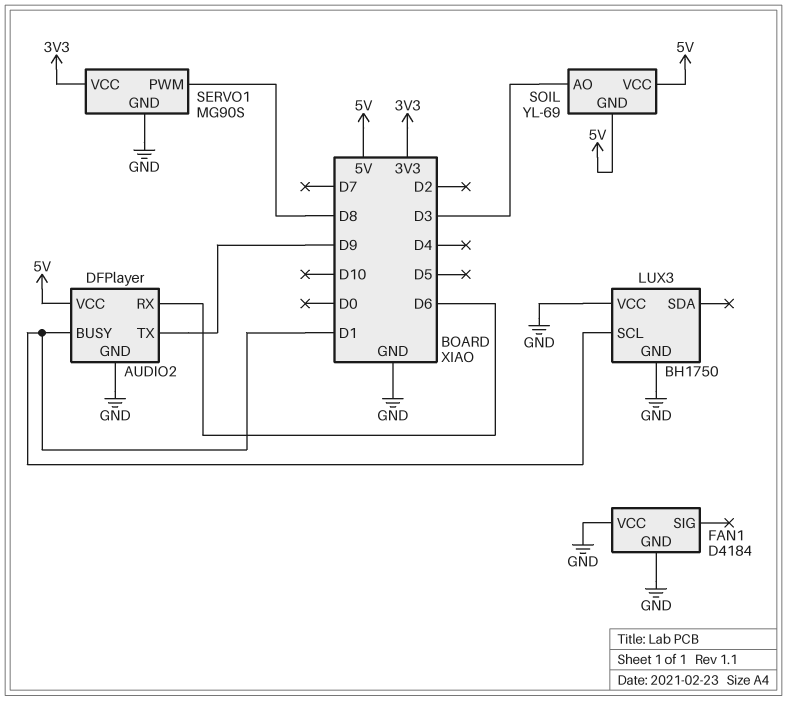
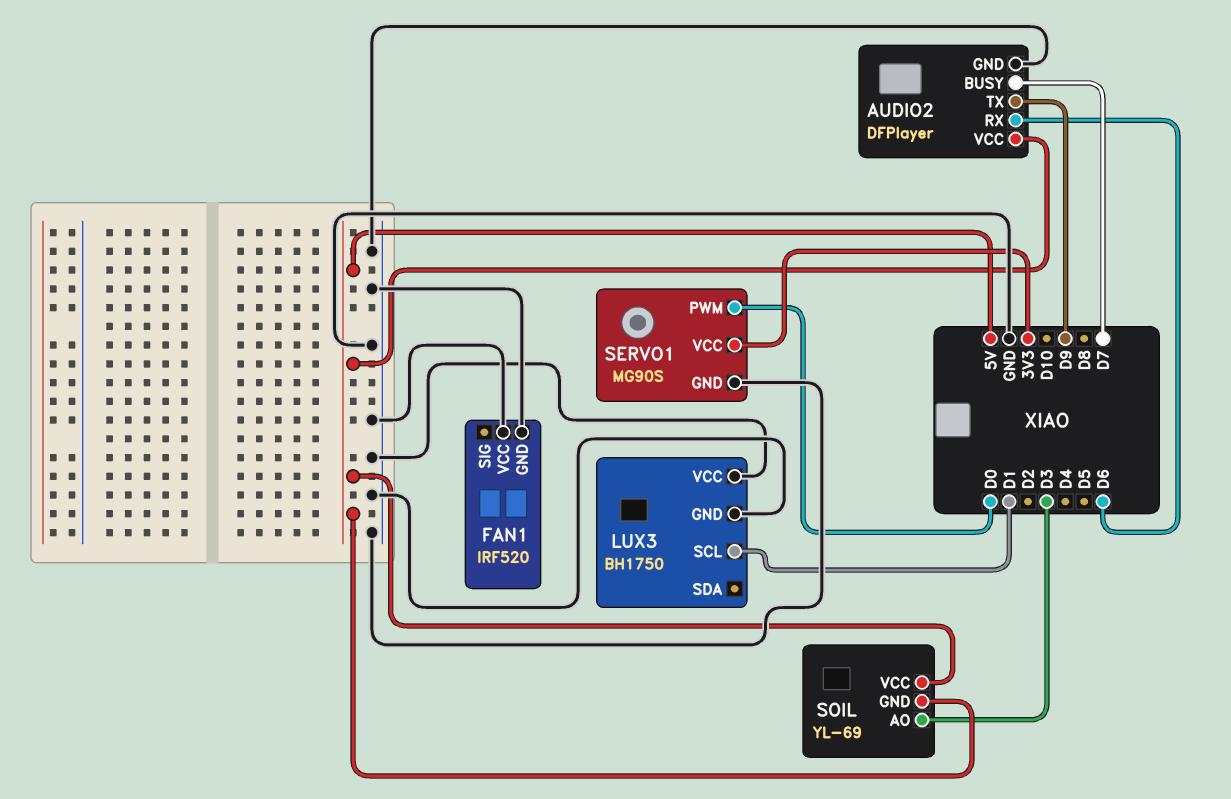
AUDIO2 pin BUSY: D1 -> D7
FAN1: D4184 -> IRF520
SERVO1 pin PWM: D8 -> D0

